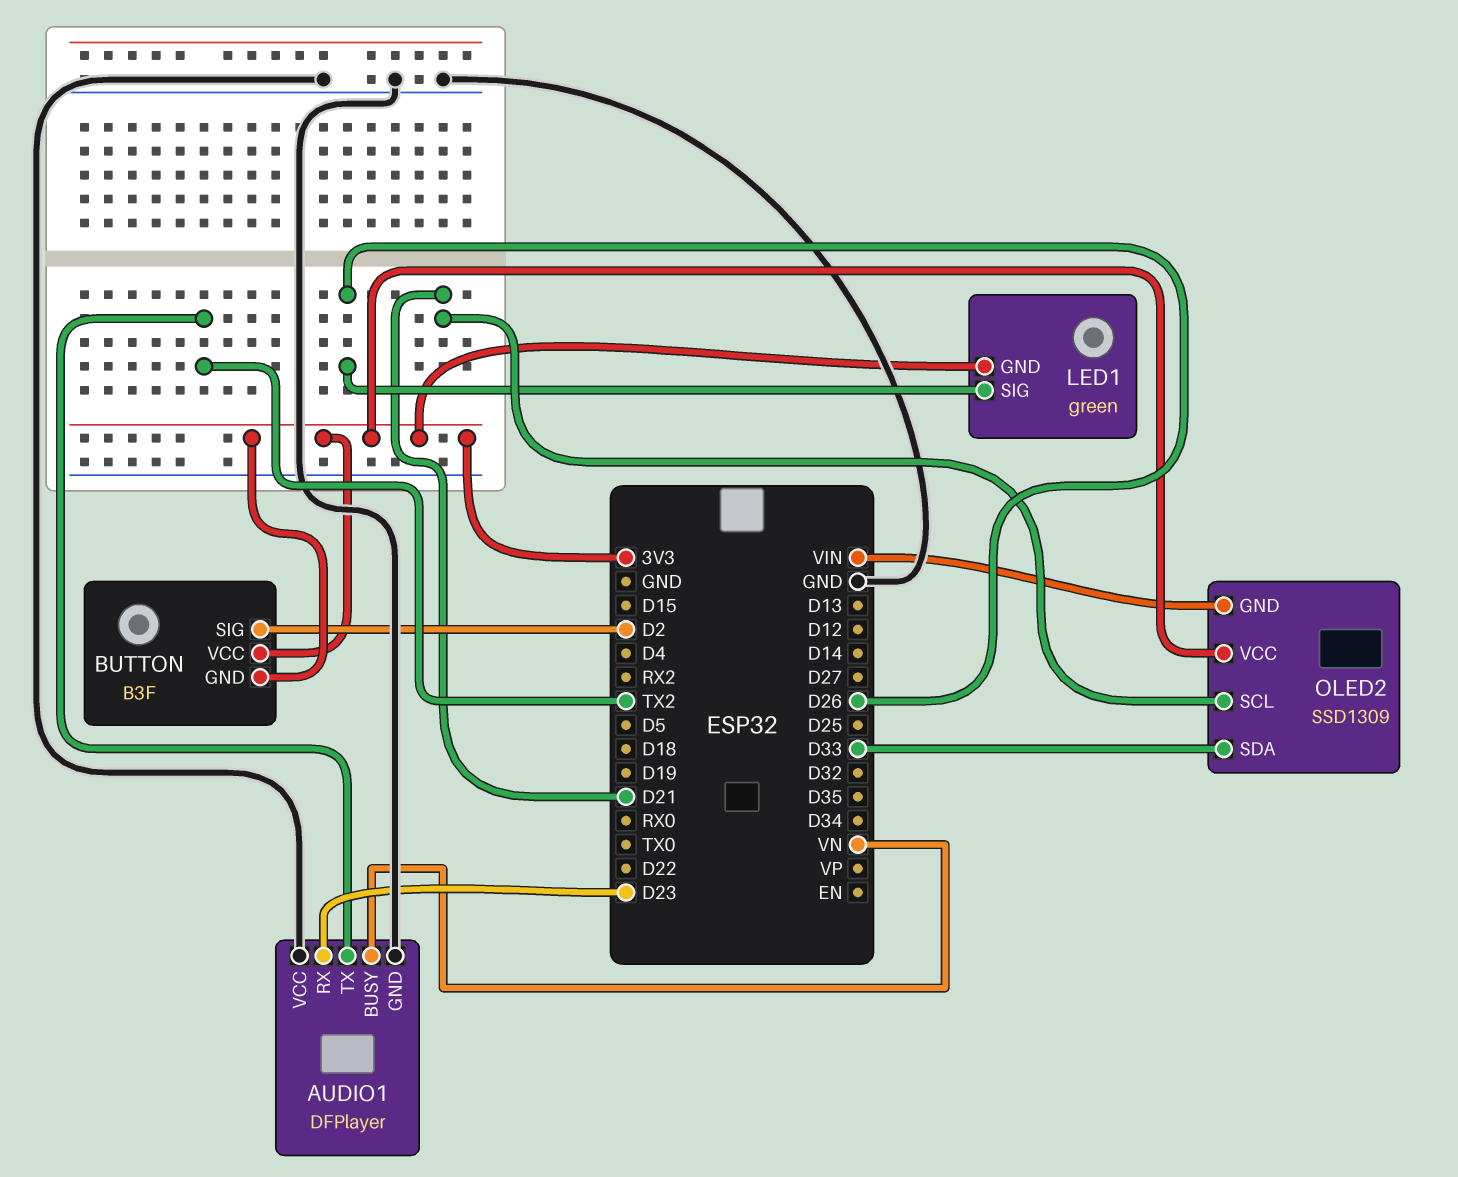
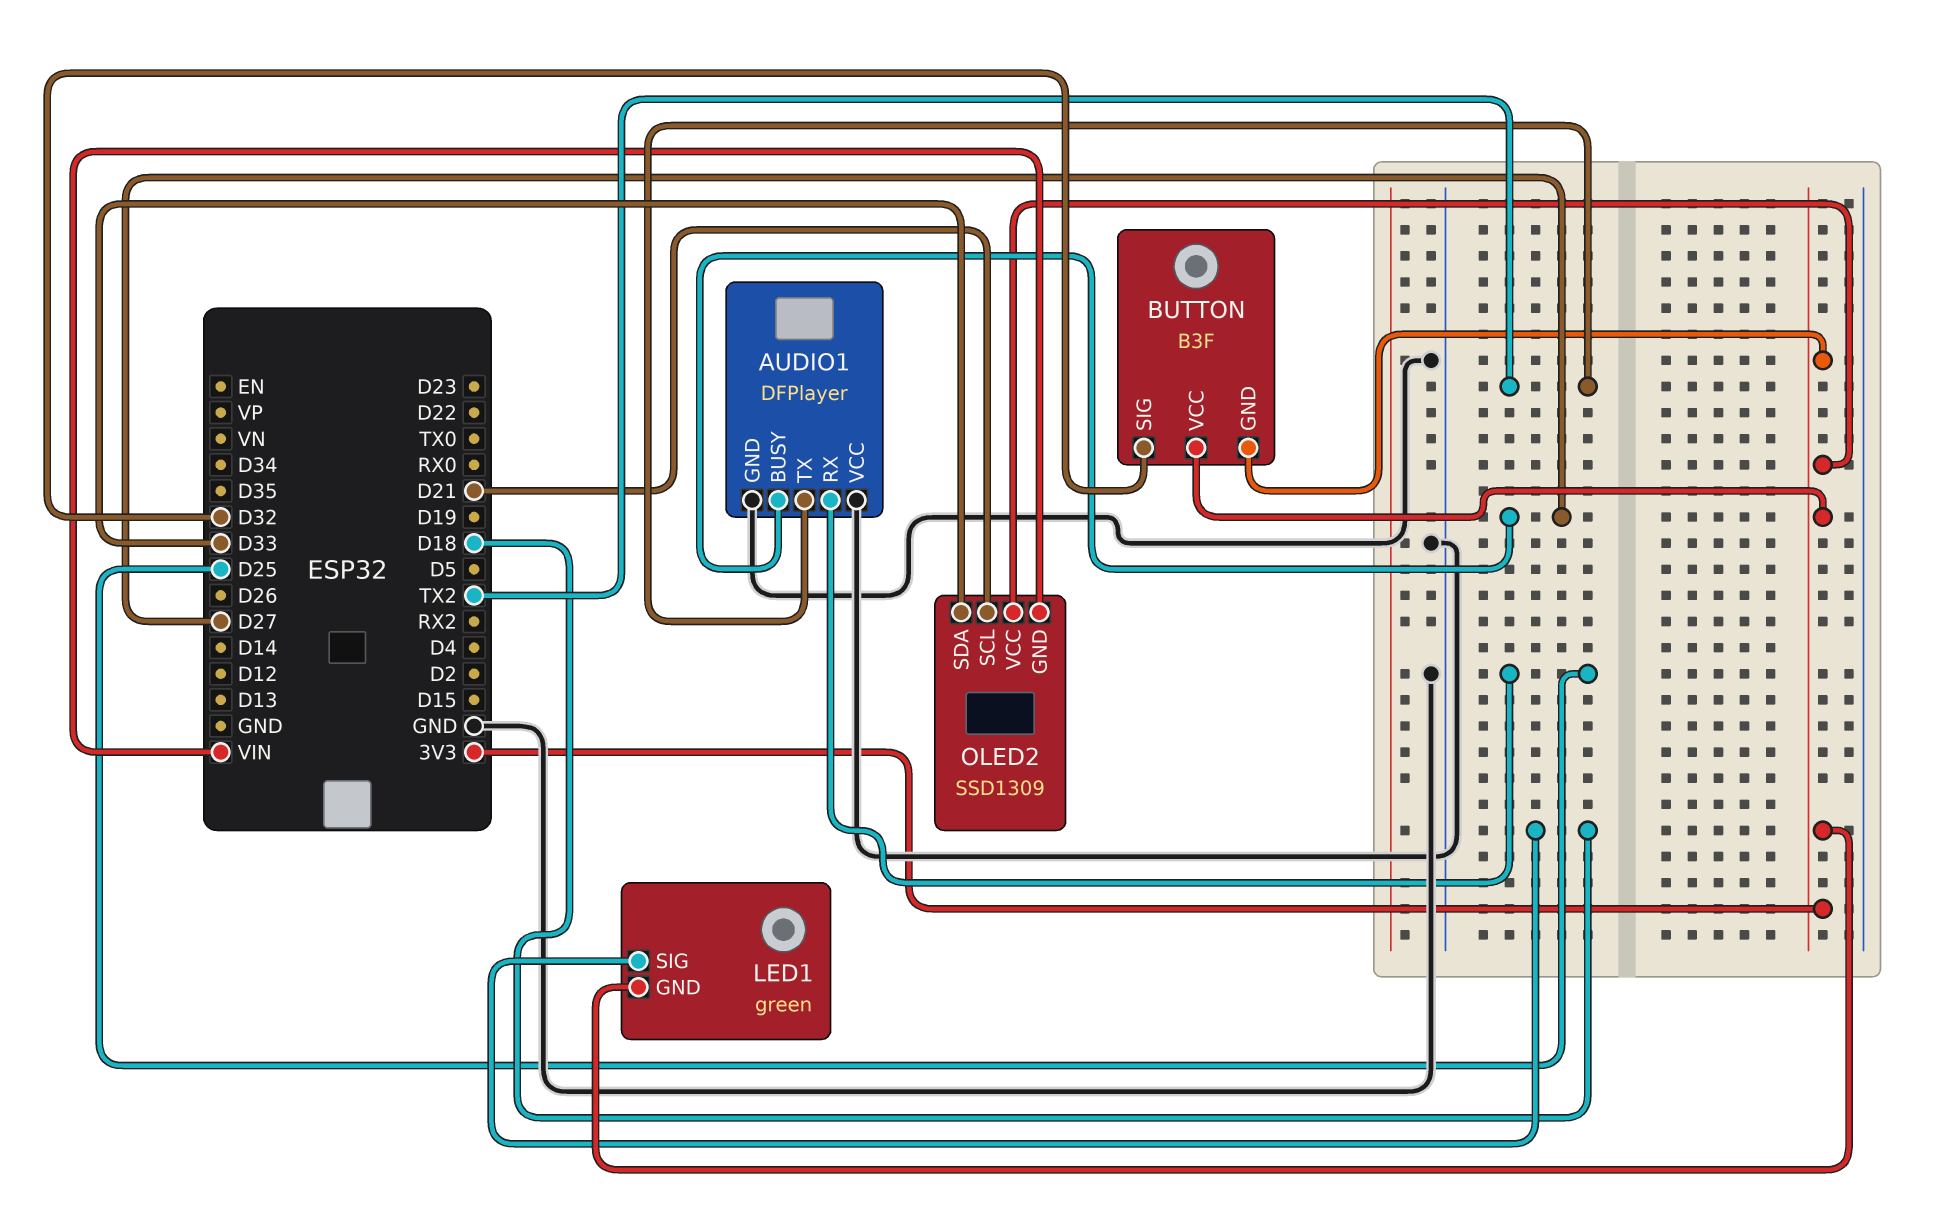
AUDIO1 pin BUSY: VN -> D27
AUDIO1 pin RX: D23 -> D25
BUTTON pin SIG: D2 -> D32
LED1 pin SIG: D26 -> D18

